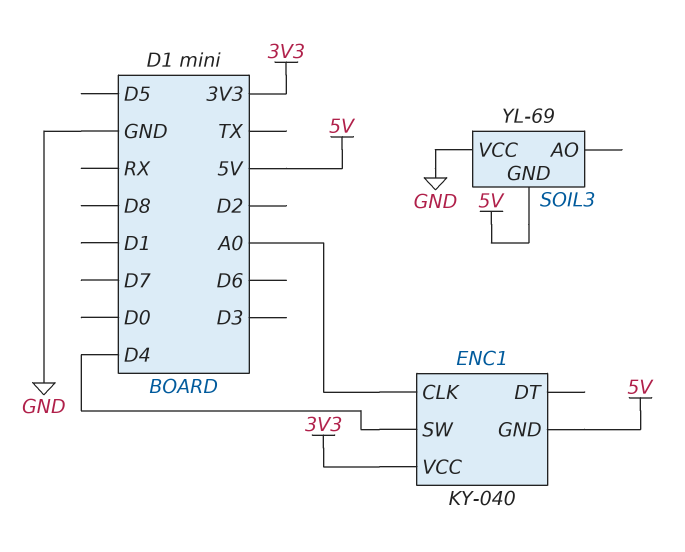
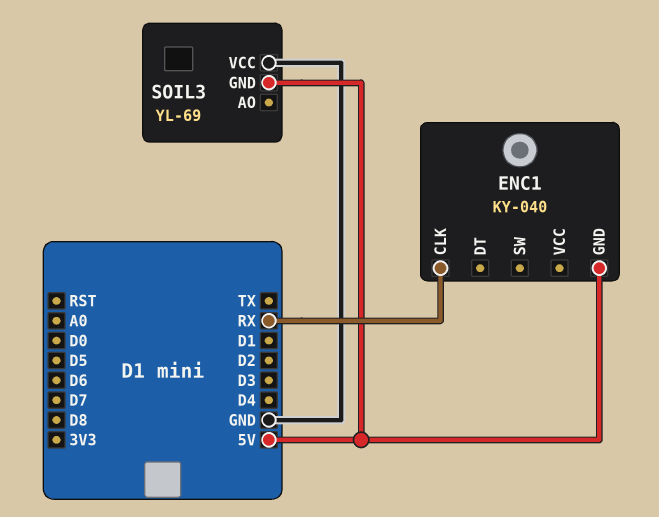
ENC1 pin CLK: A0 -> RX
ENC1 pin SW: D4 -> none
ENC1 pin VCC: 3V3 -> none

